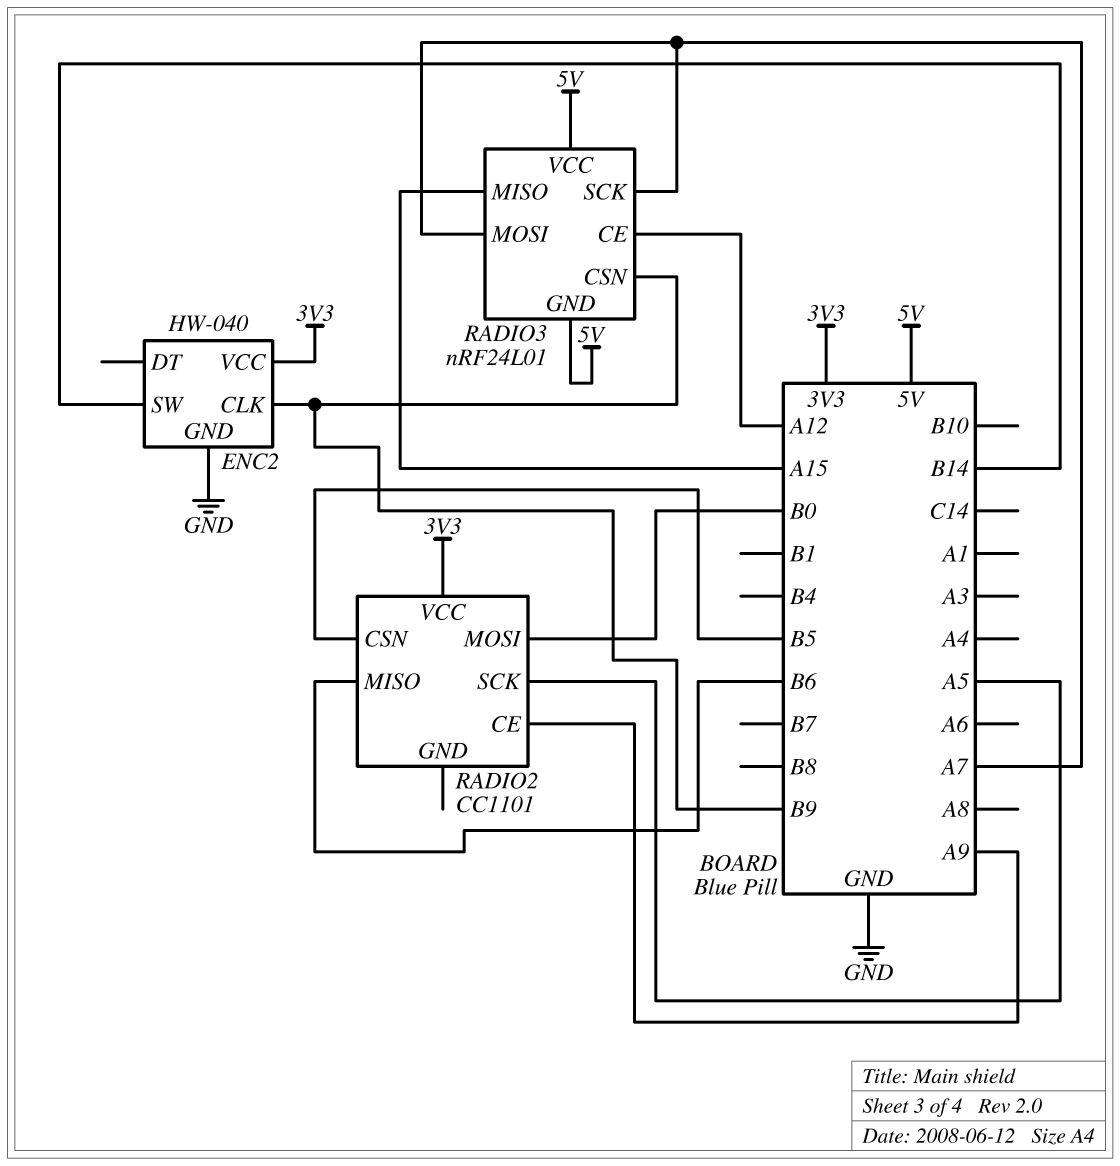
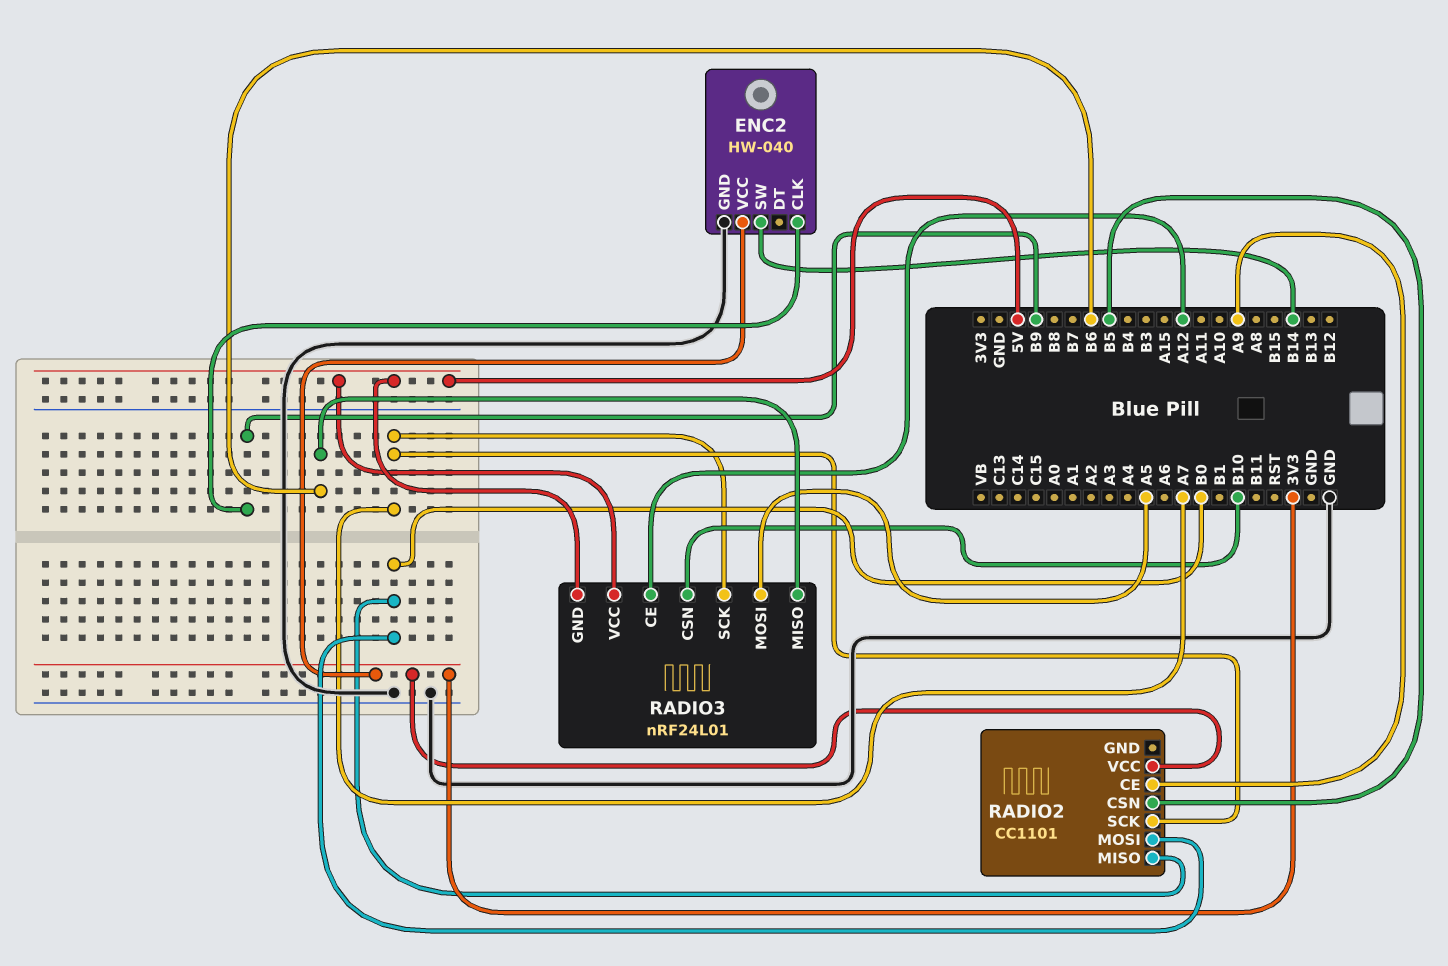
RADIO2 pin MISO: B6 -> B0
RADIO2 pin SCK: A5 -> A7
RADIO3 pin CSN: B9 -> B10
RADIO3 pin MISO: A15 -> B6
RADIO3 pin MOSI: A7 -> A5

